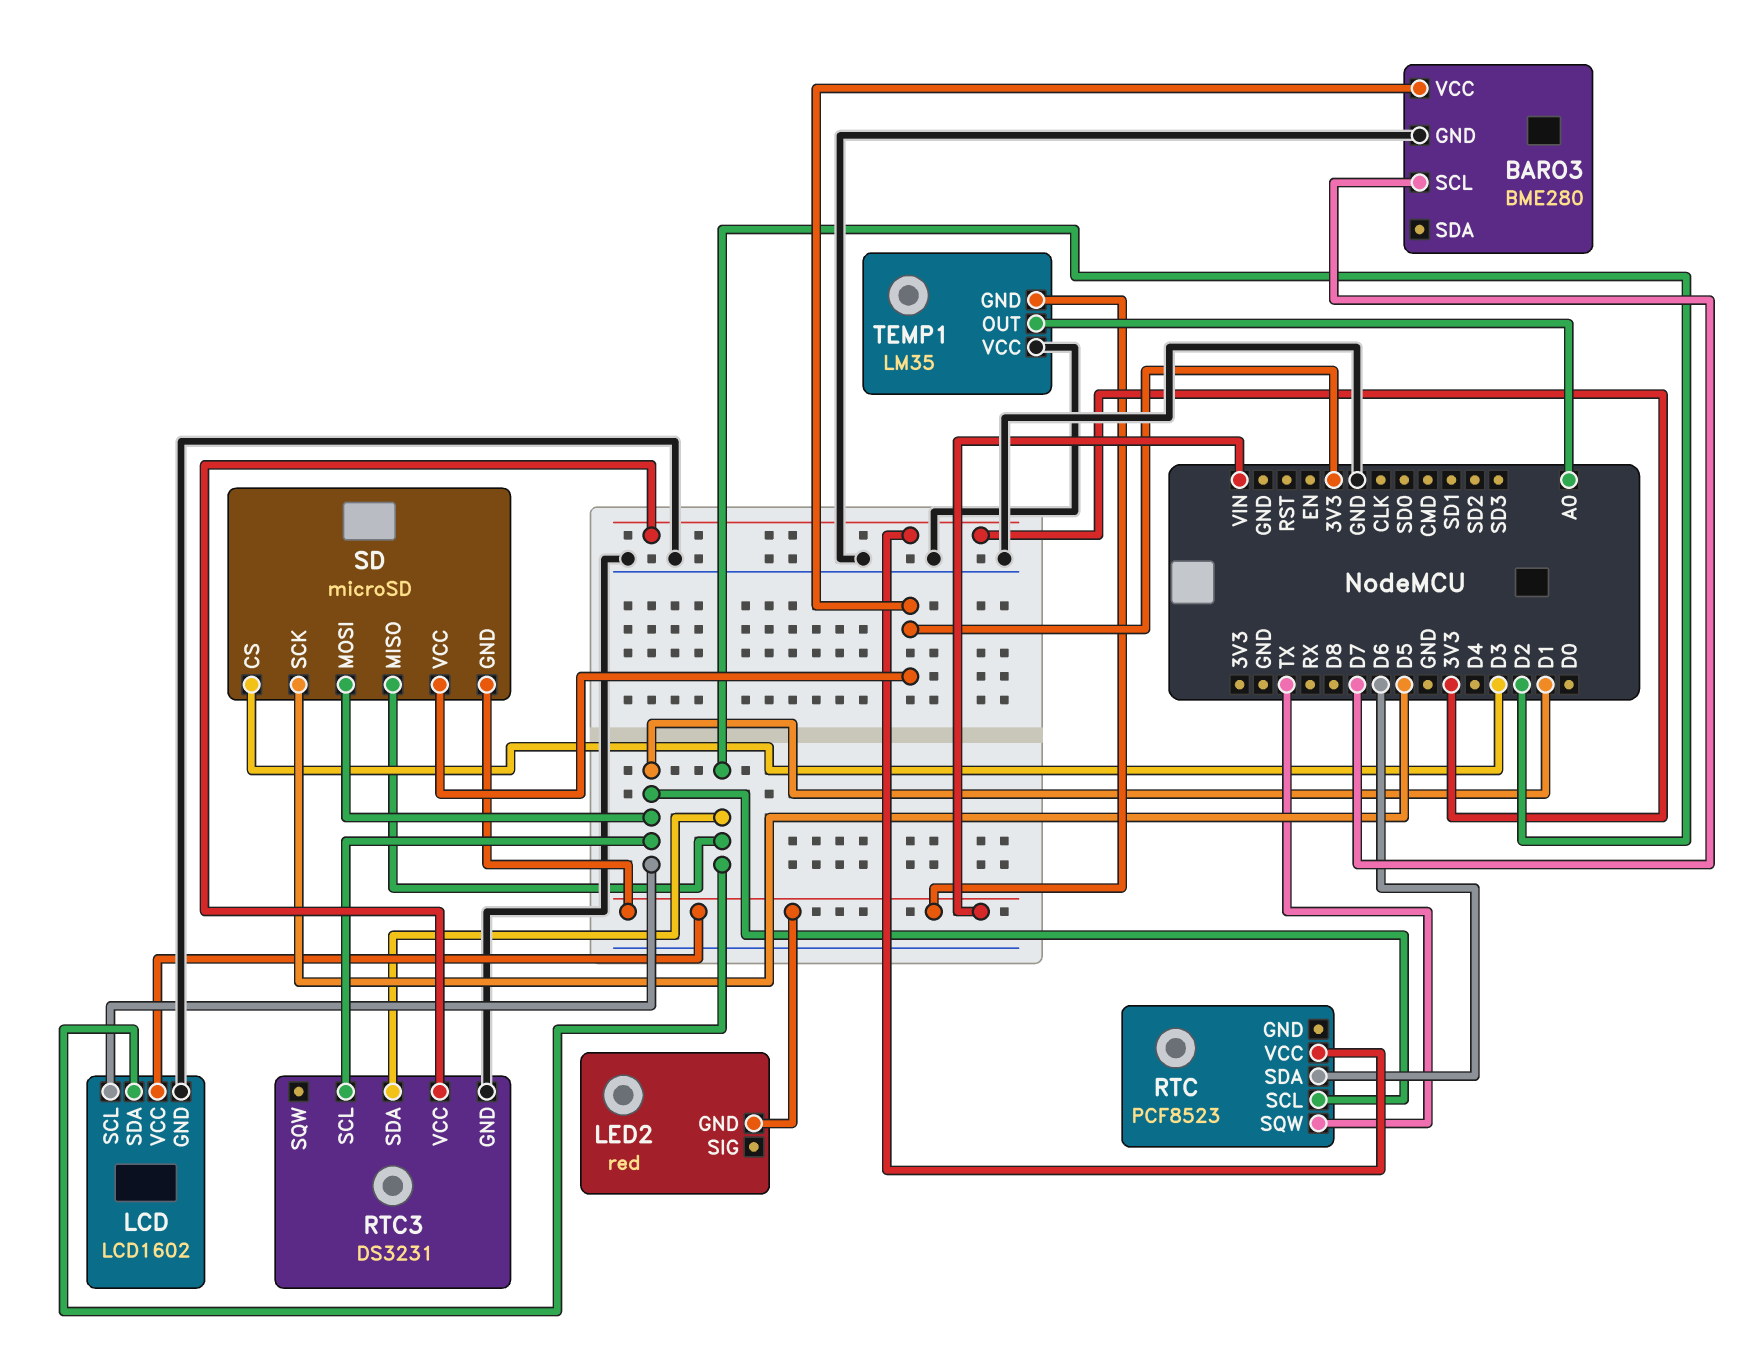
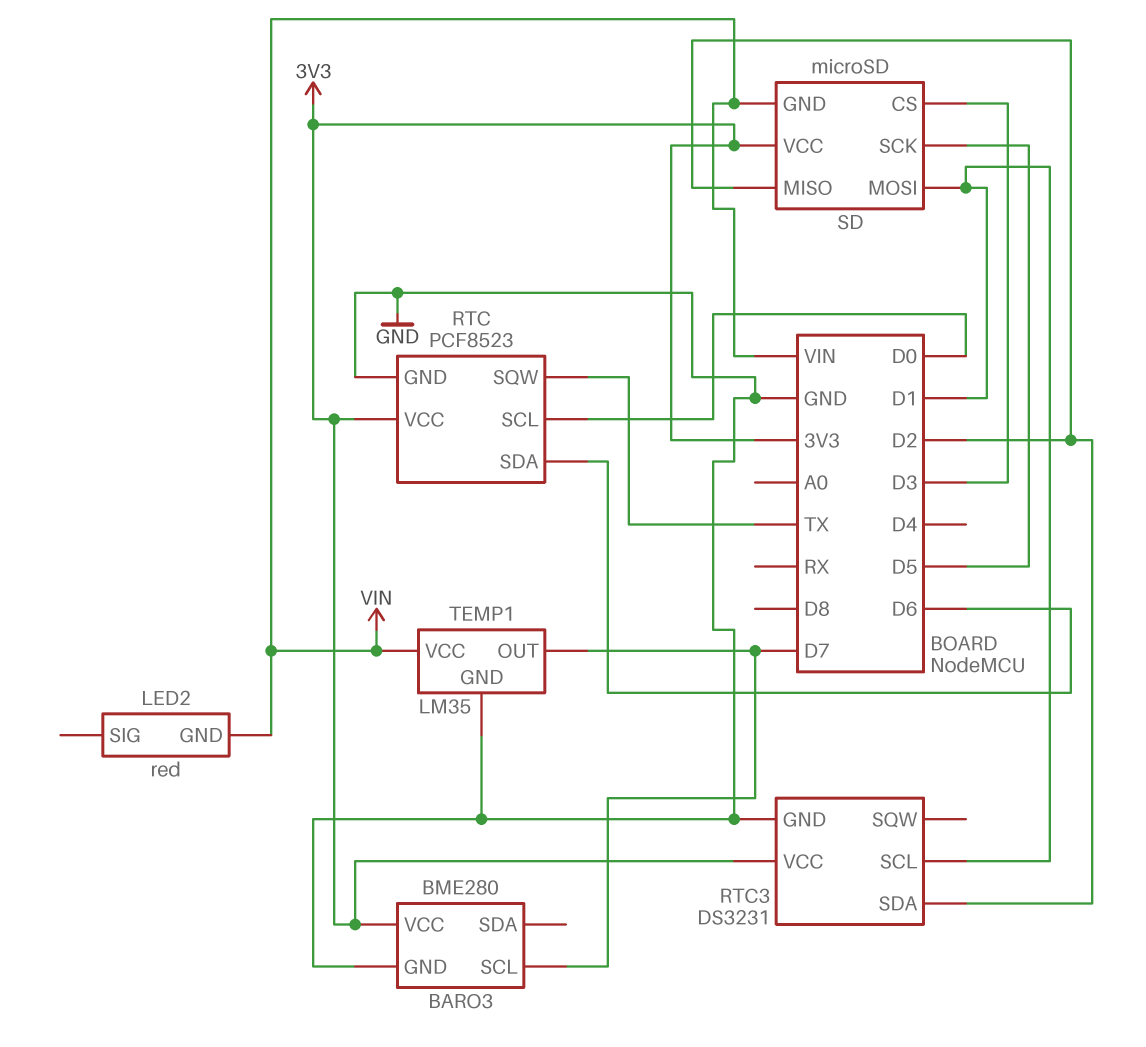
LCD: LCD1602 -> none
LCD pin GND: GND -> none
LCD pin SCL: D1 -> none
LCD pin SDA: D2 -> none
LCD pin VCC: VIN -> none
RTC pin GND: none -> GND
RTC pin SCL: D1 -> D0
TEMP1 pin GND: VIN -> GND
TEMP1 pin OUT: A0 -> D7
TEMP1 pin VCC: GND -> VIN

